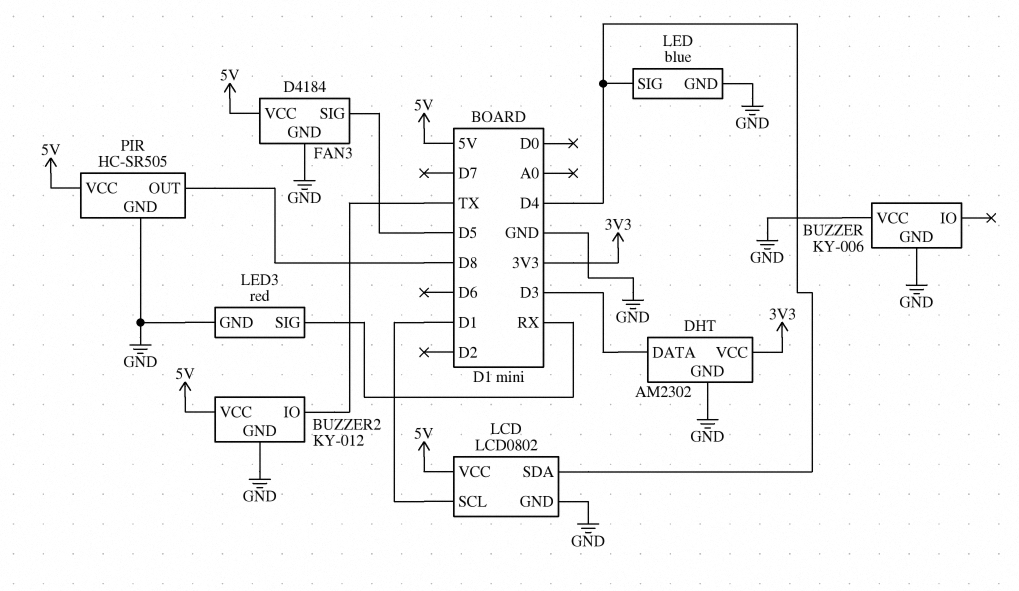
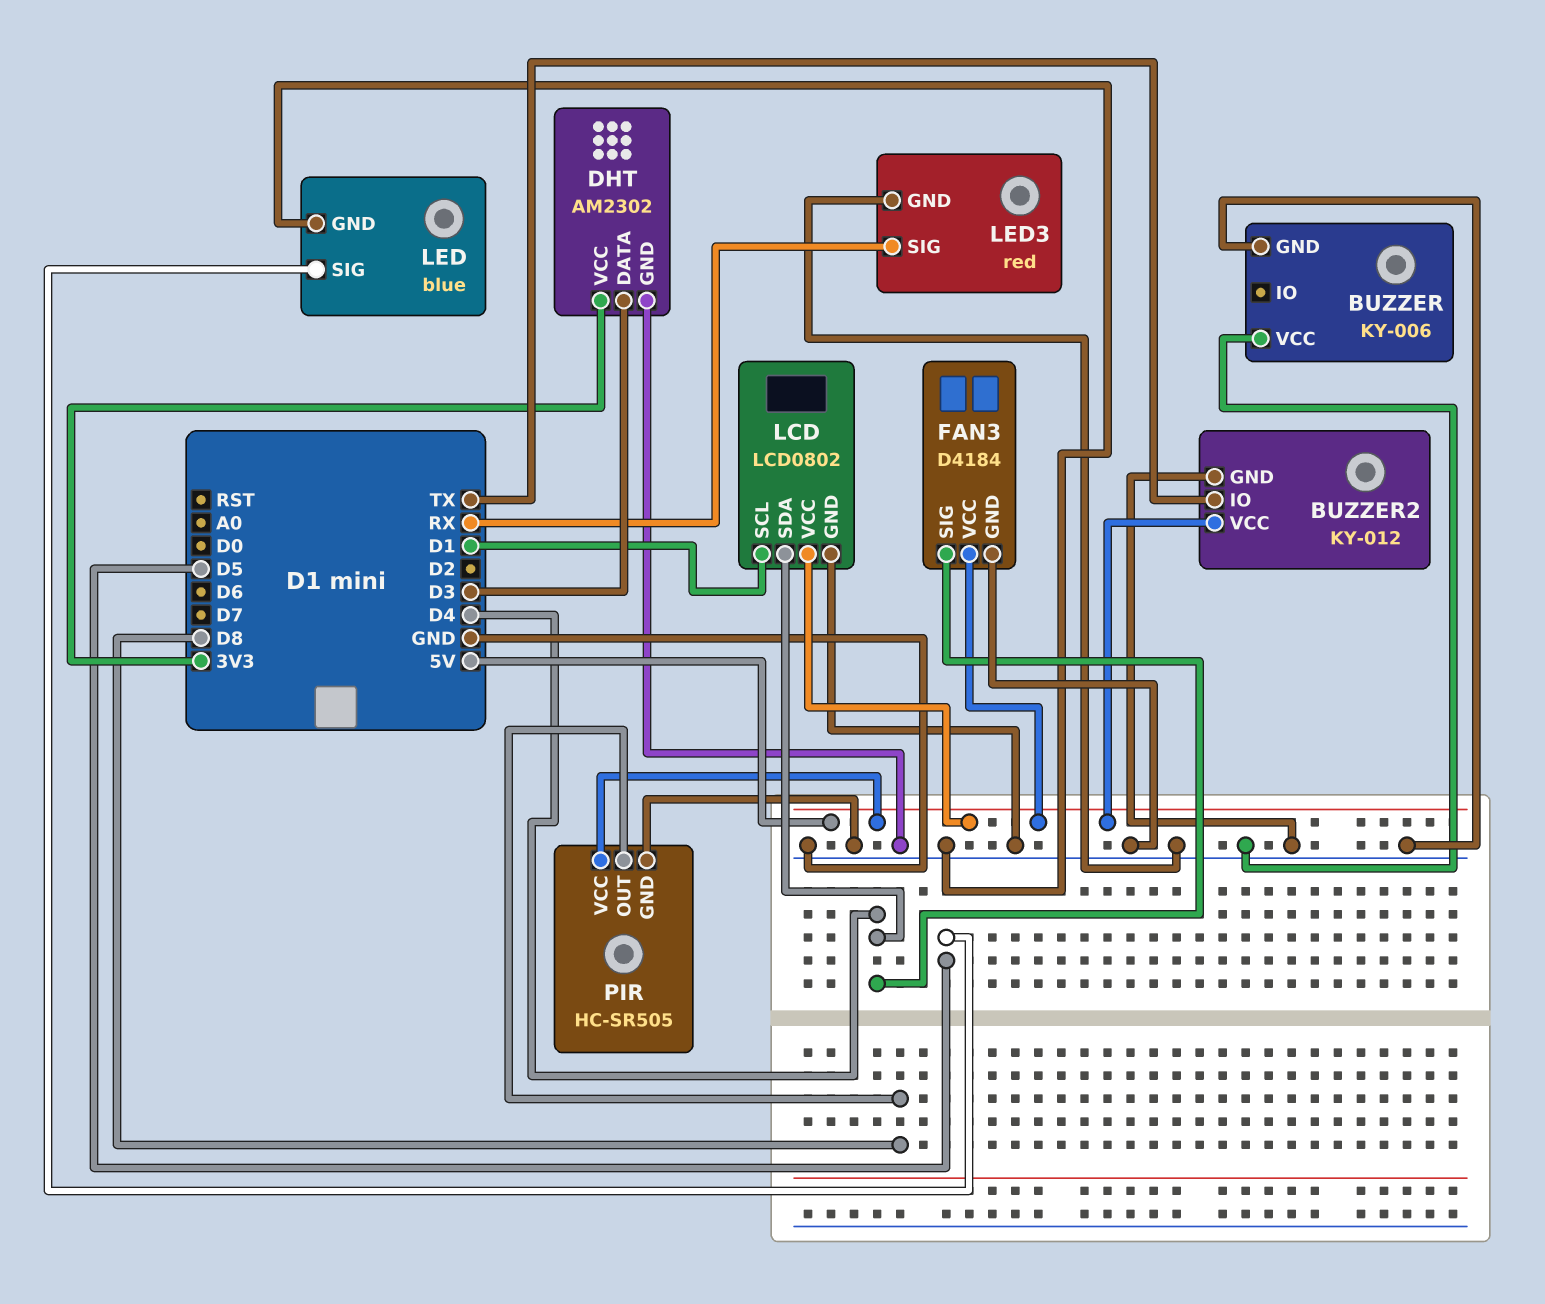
FAN3 pin SIG: D5 -> D4
LED pin SIG: D4 -> D5

